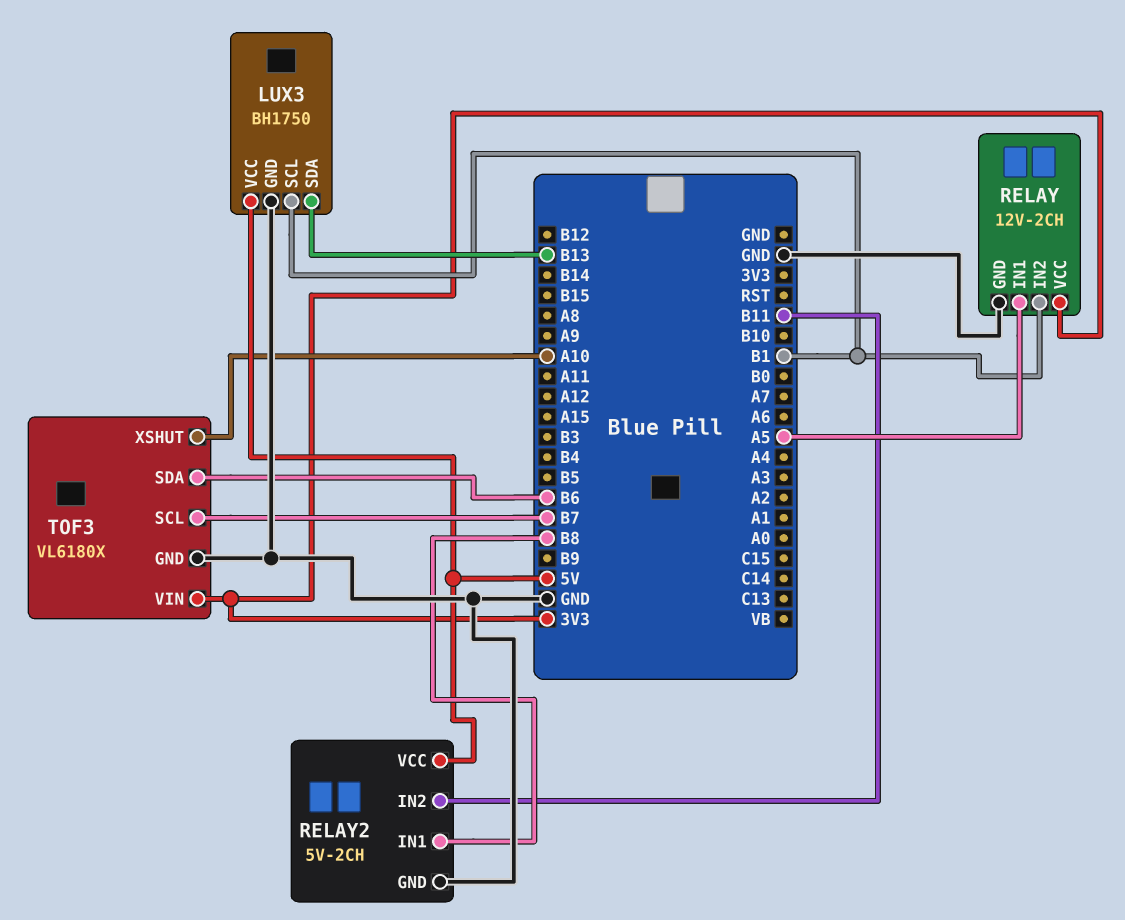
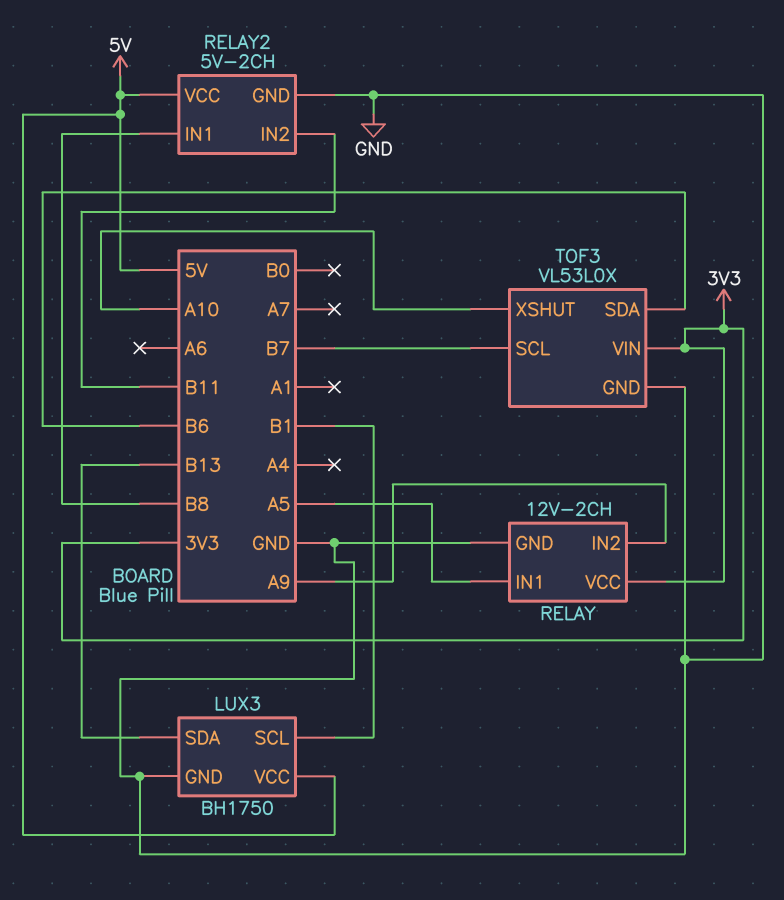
RELAY pin IN2: B1 -> A9
TOF3: VL6180X -> VL53L0X

